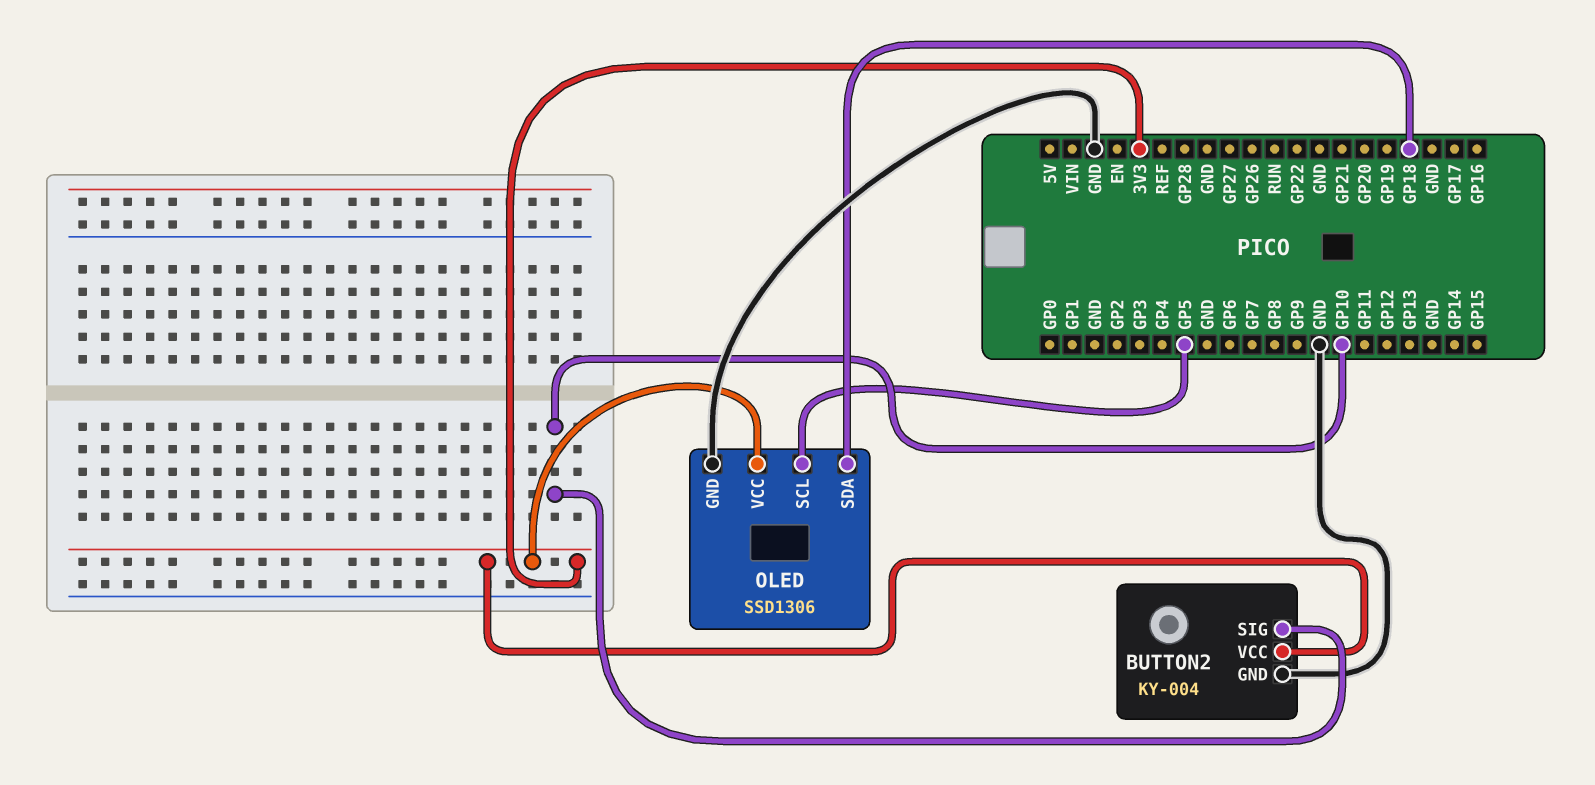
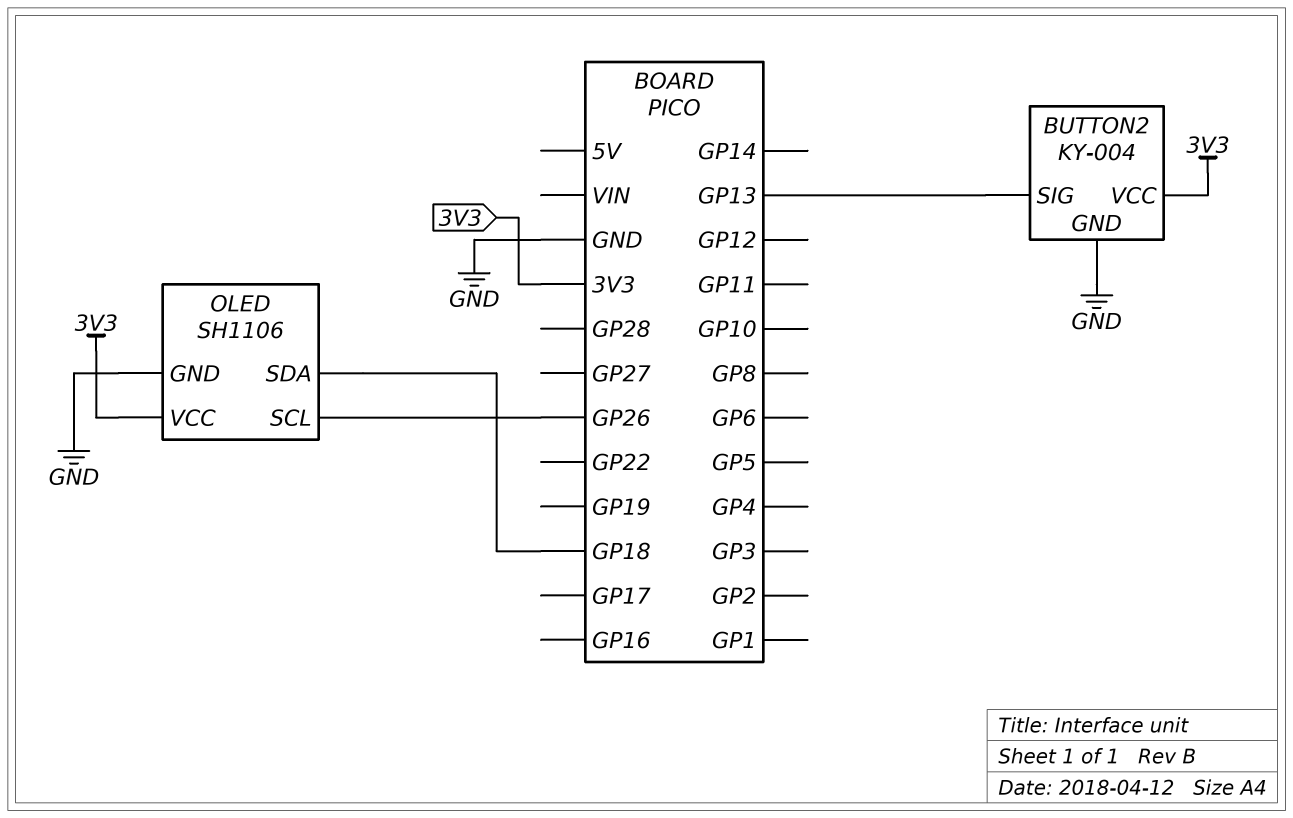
BUTTON2 pin SIG: GP10 -> GP13
OLED: SSD1306 -> SH1106
OLED pin SCL: GP5 -> GP26

